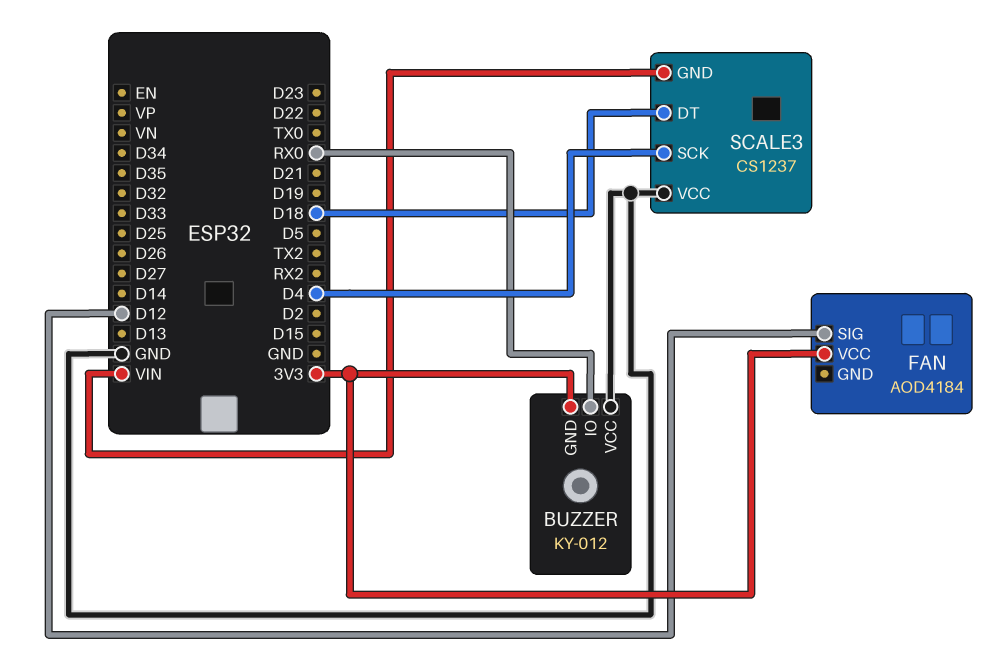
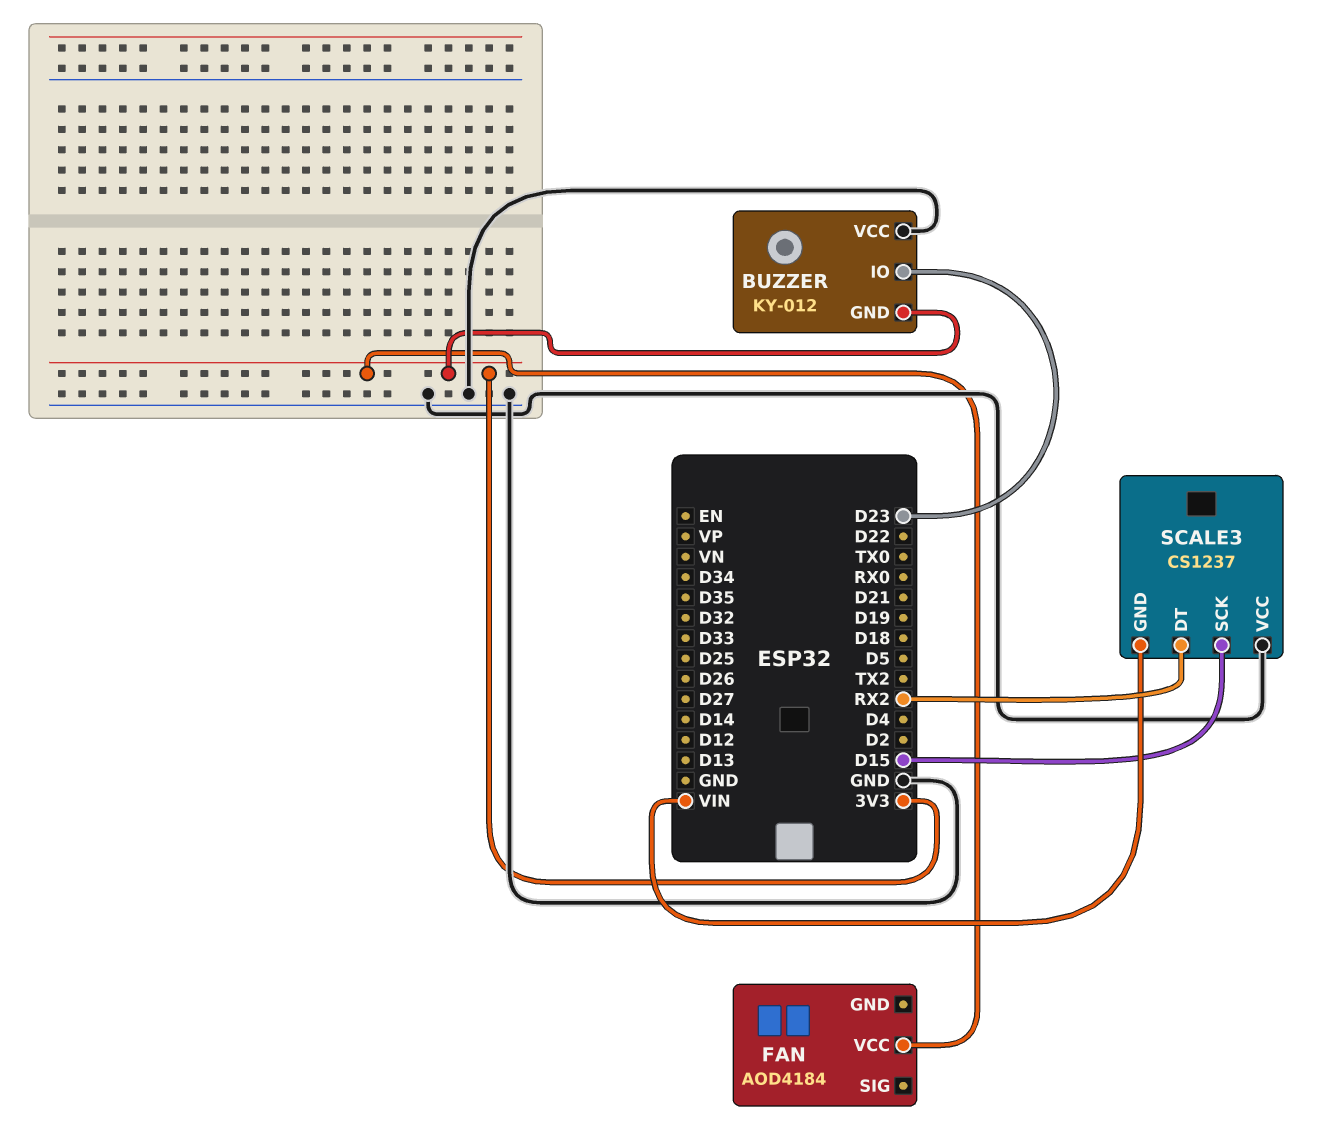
BUZZER pin IO: RX0 -> D23
FAN pin SIG: D12 -> none
SCALE3 pin DT: D18 -> RX2
SCALE3 pin SCK: D4 -> D15

